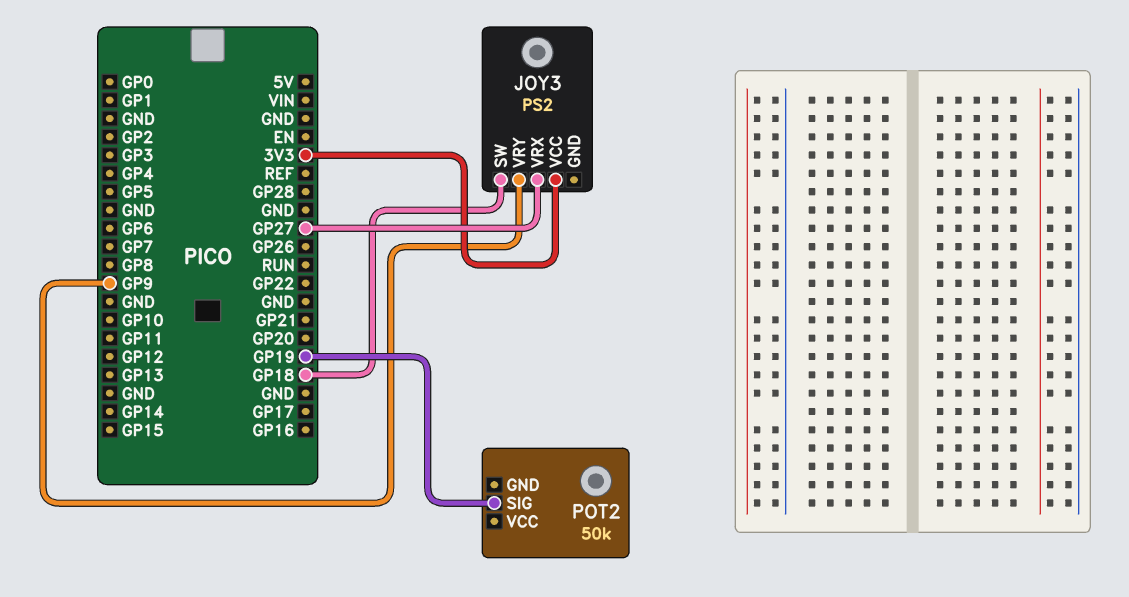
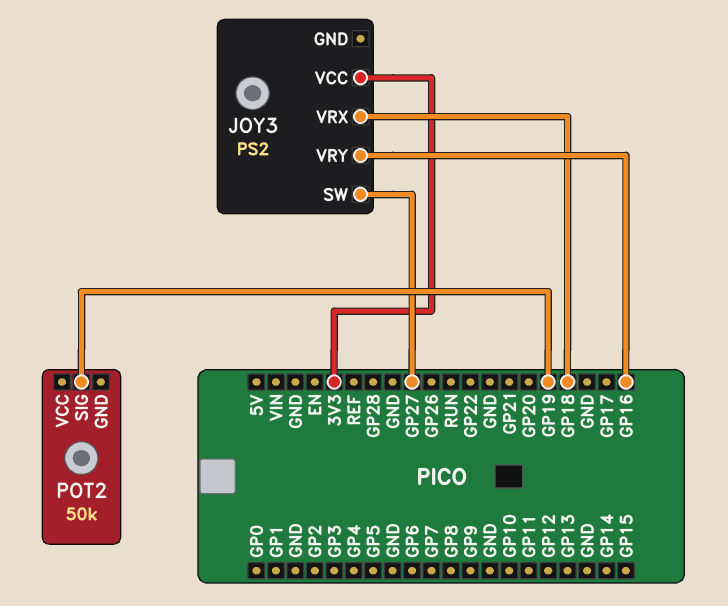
JOY3 pin SW: GP18 -> GP27
JOY3 pin VRX: GP27 -> GP18
JOY3 pin VRY: GP9 -> GP16

